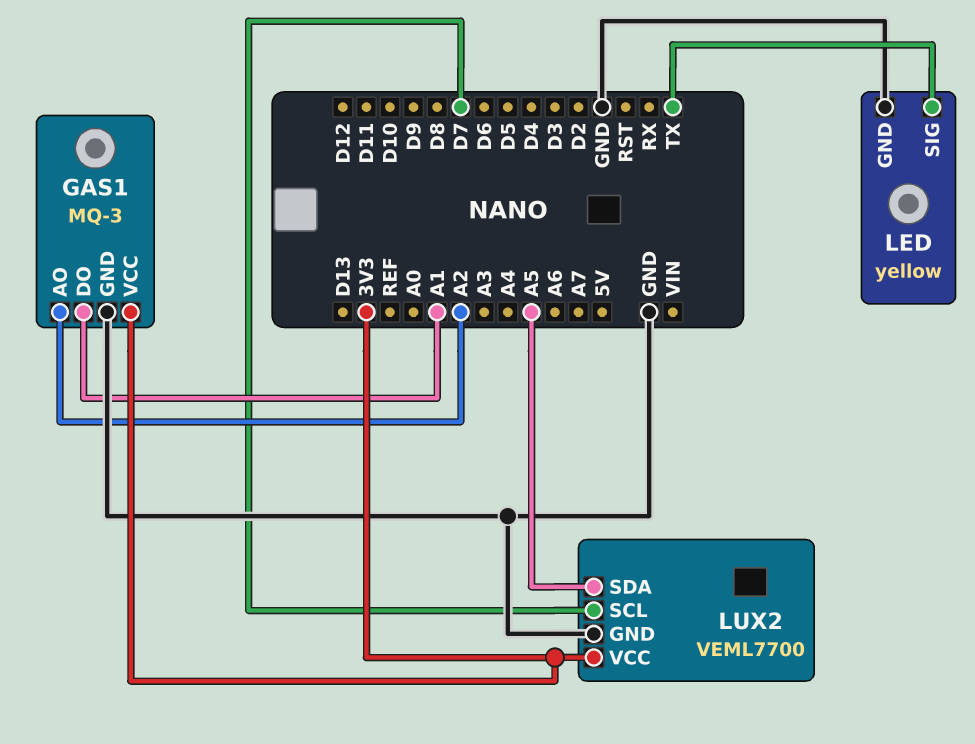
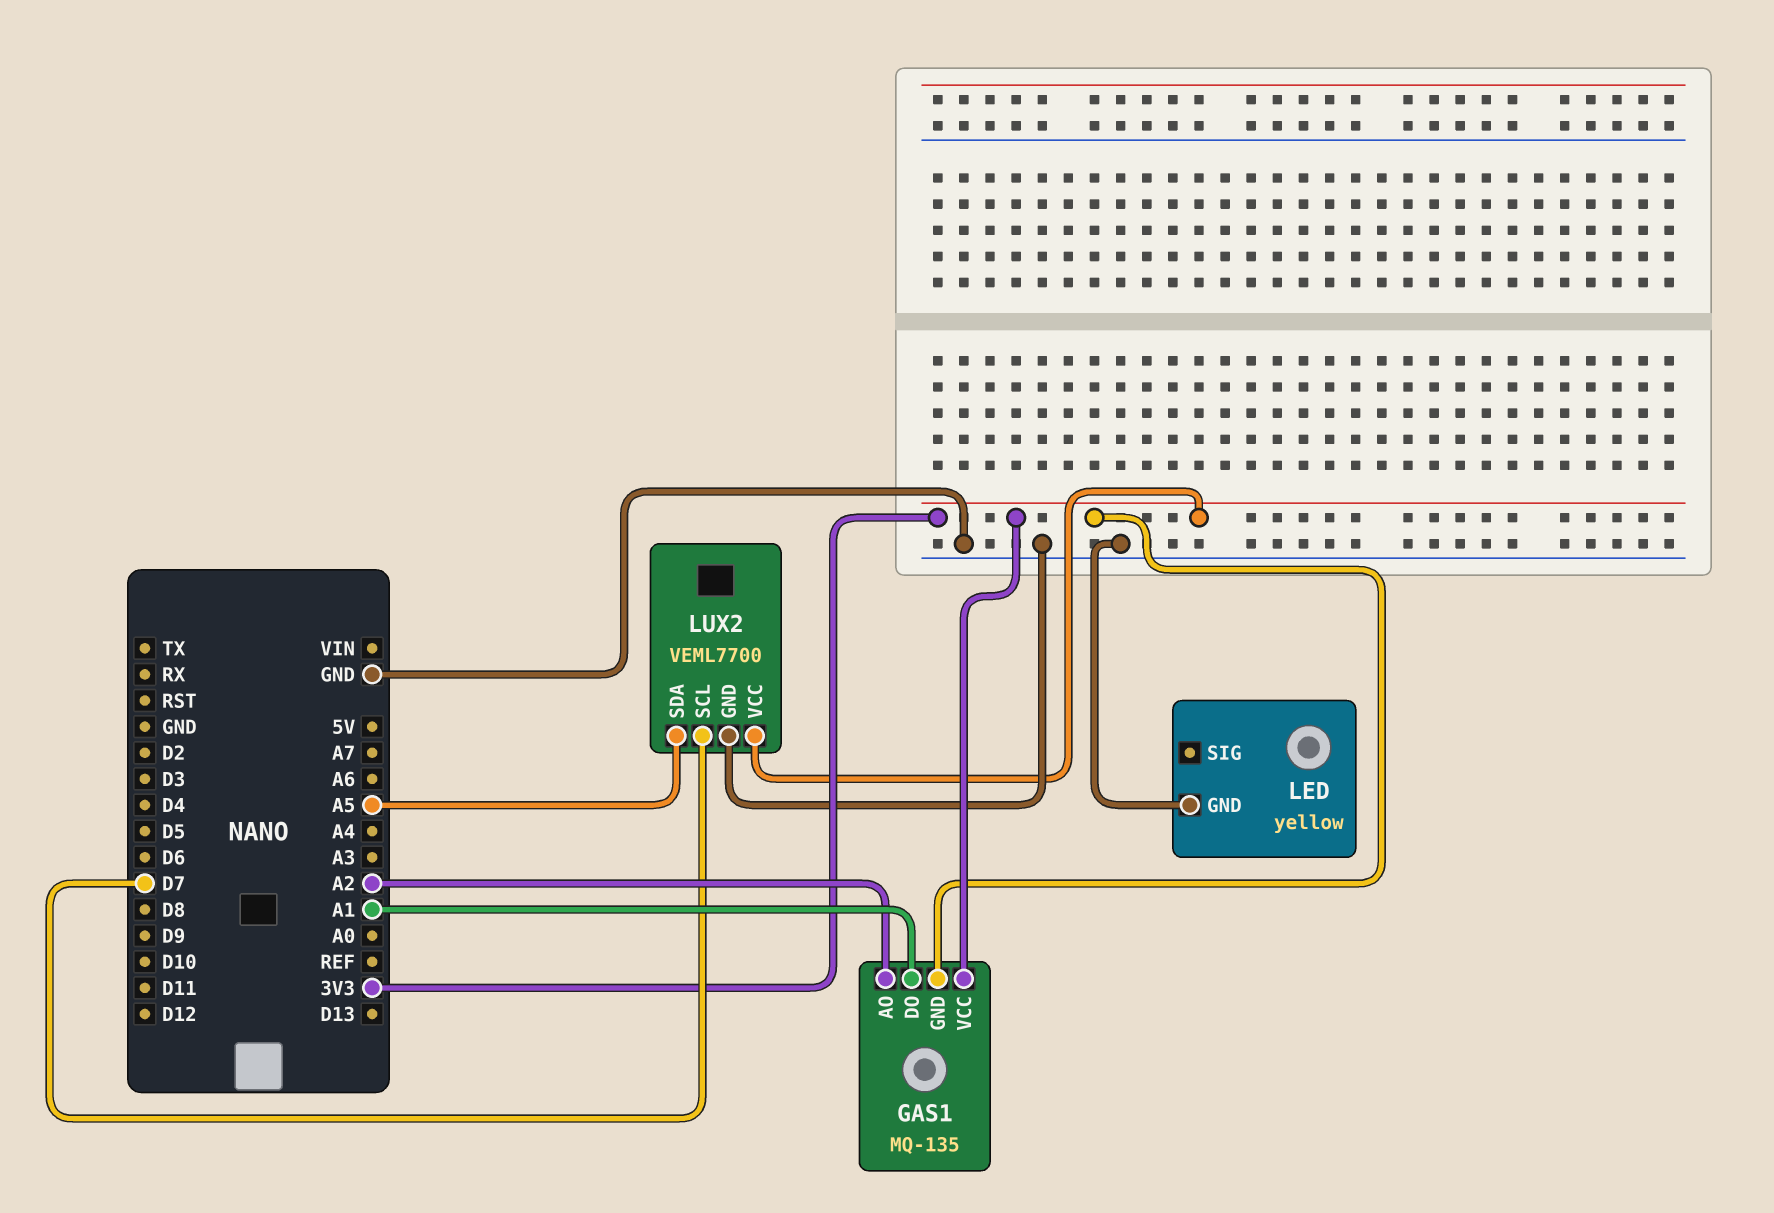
GAS1: MQ-3 -> MQ-135
GAS1 pin GND: GND -> 3V3
LED pin SIG: TX -> none

